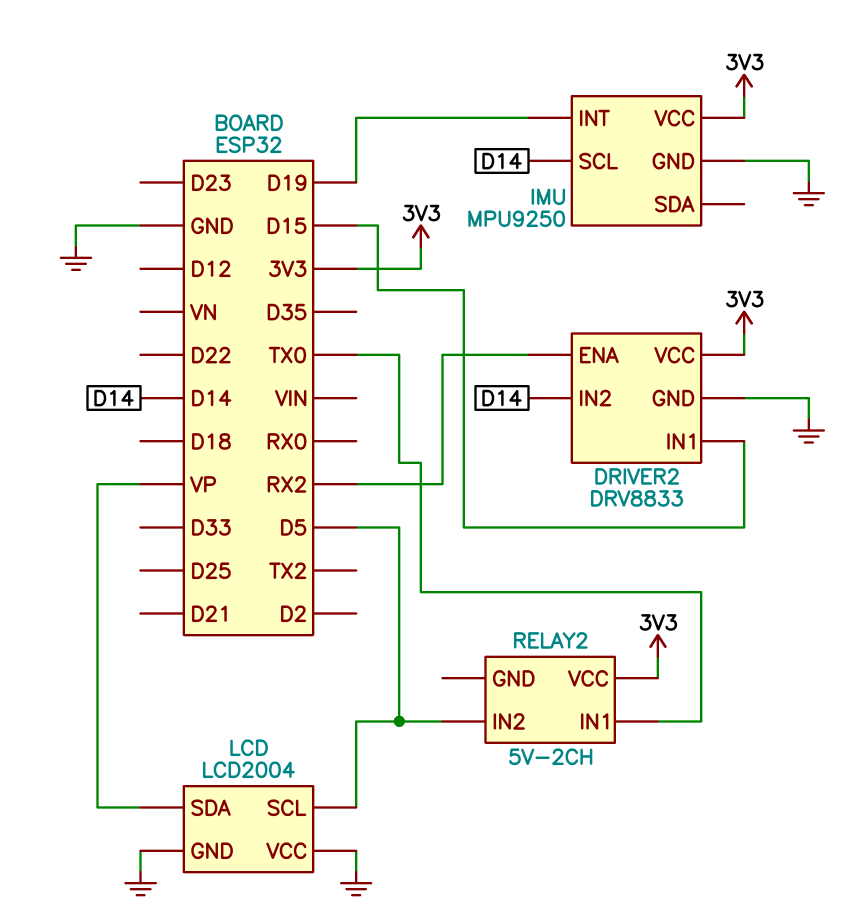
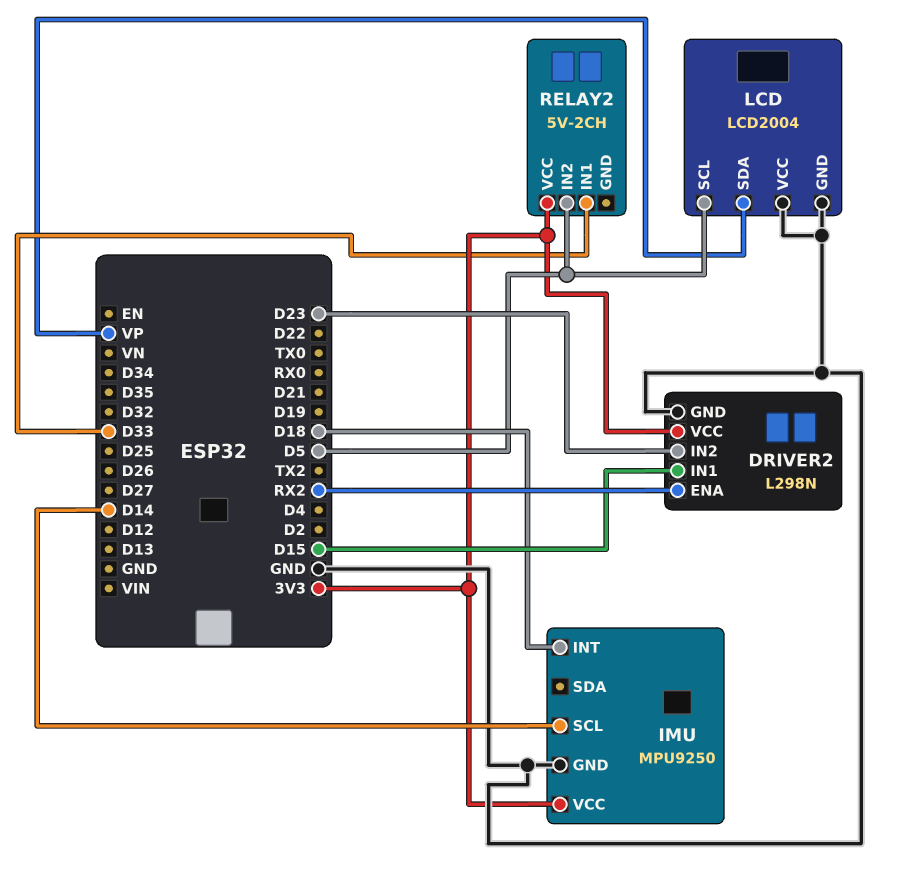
DRIVER2: DRV8833 -> L298N
DRIVER2 pin IN2: D14 -> D23
IMU pin INT: D19 -> D18
RELAY2 pin IN1: TX0 -> D33

